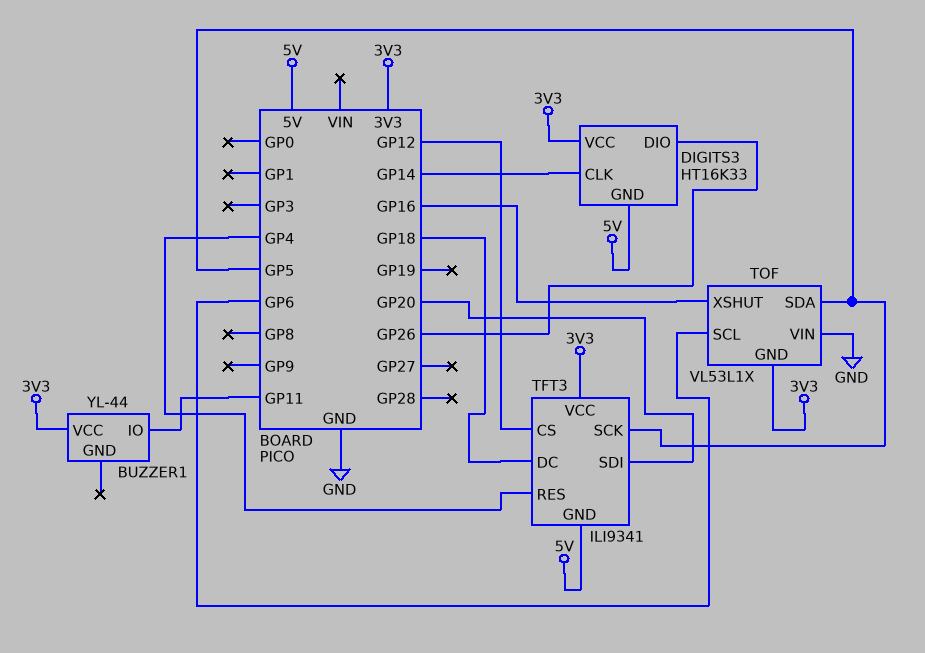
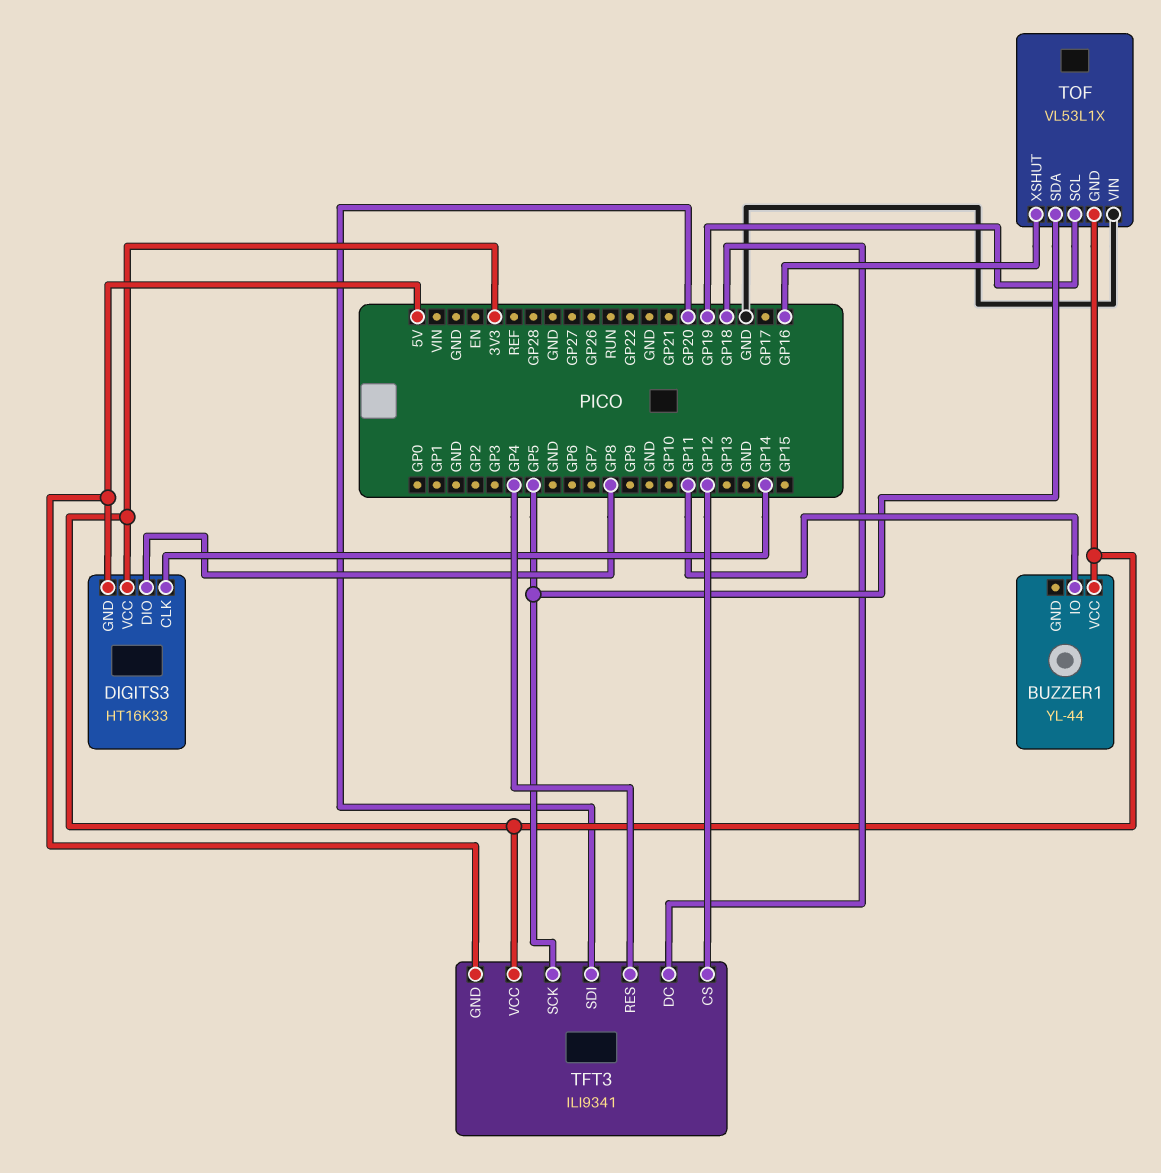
DIGITS3 pin DIO: GP26 -> GP8
TOF pin SCL: GP6 -> GP19

